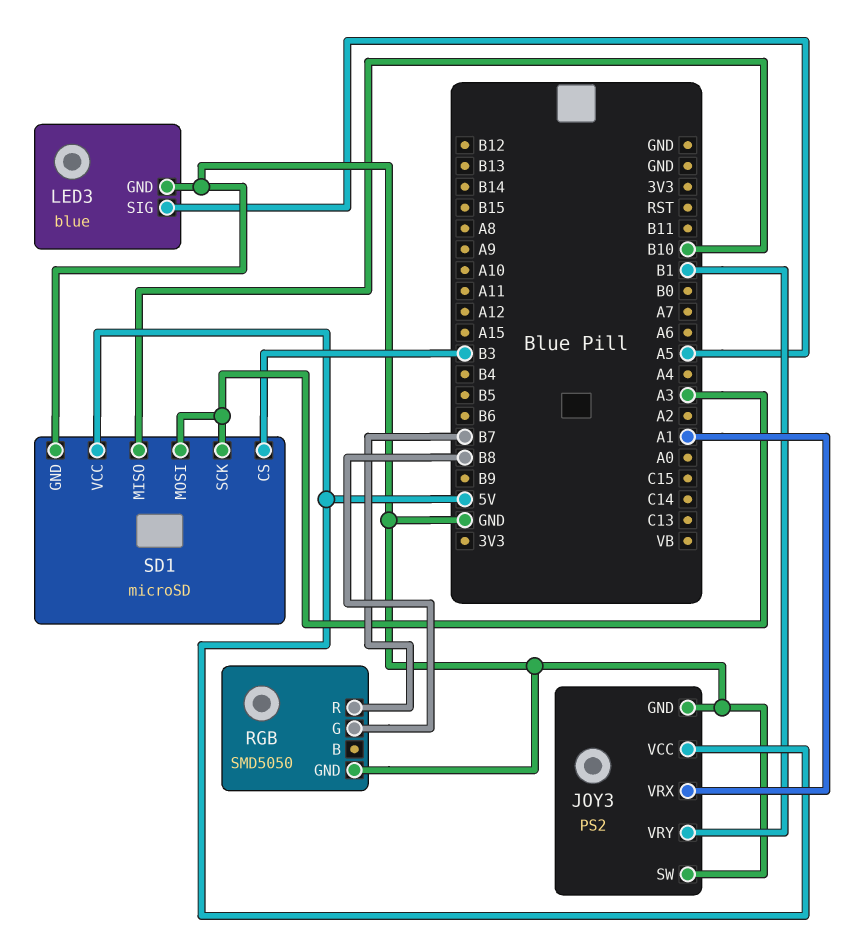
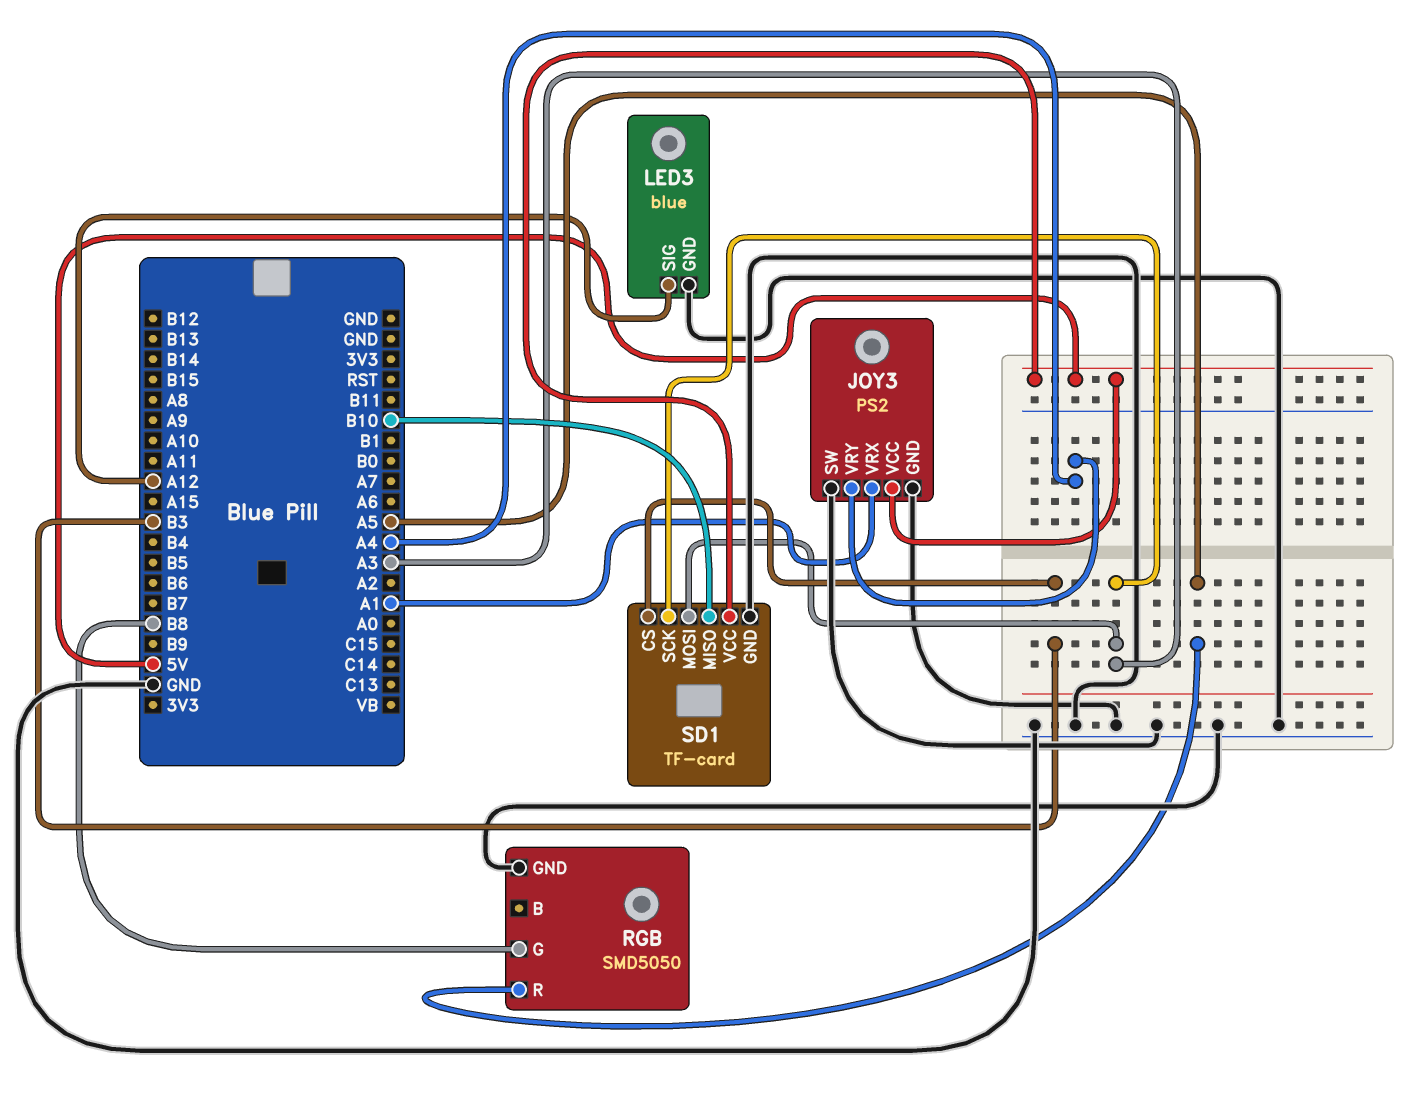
JOY3 pin VRY: B1 -> A4
LED3 pin SIG: A5 -> A12
RGB pin R: B7 -> A5
SD1: microSD -> TF-card

